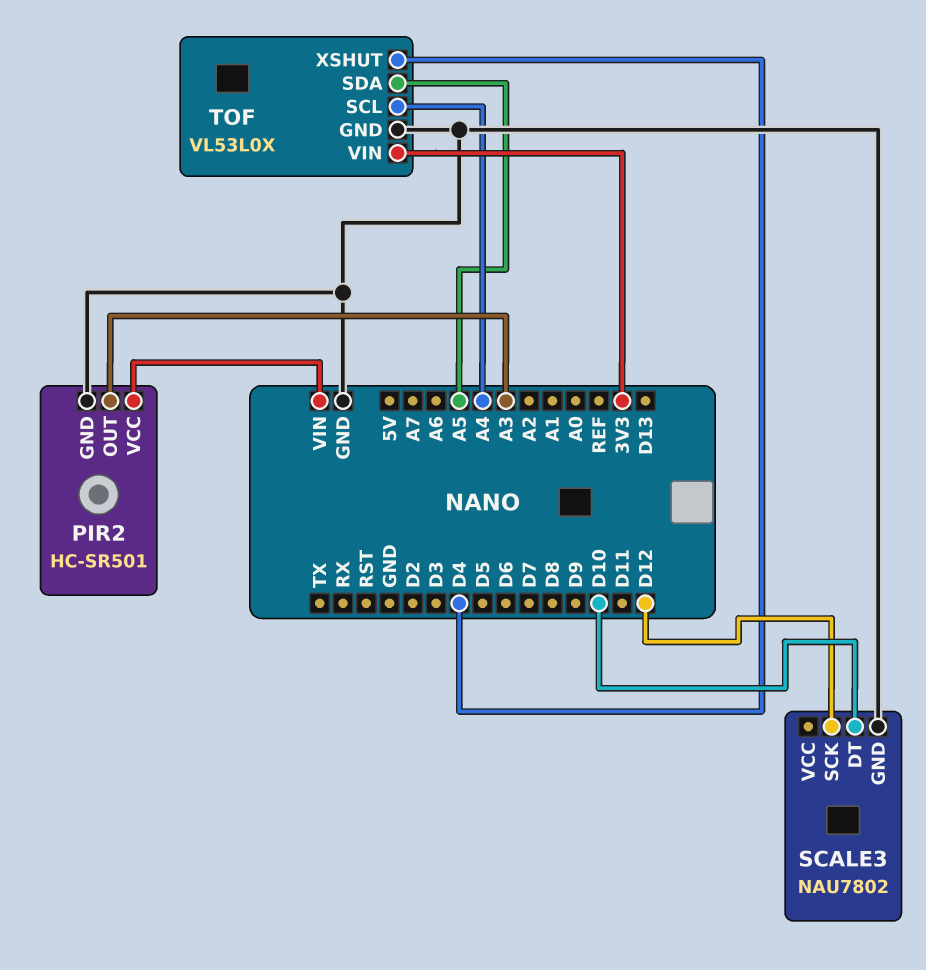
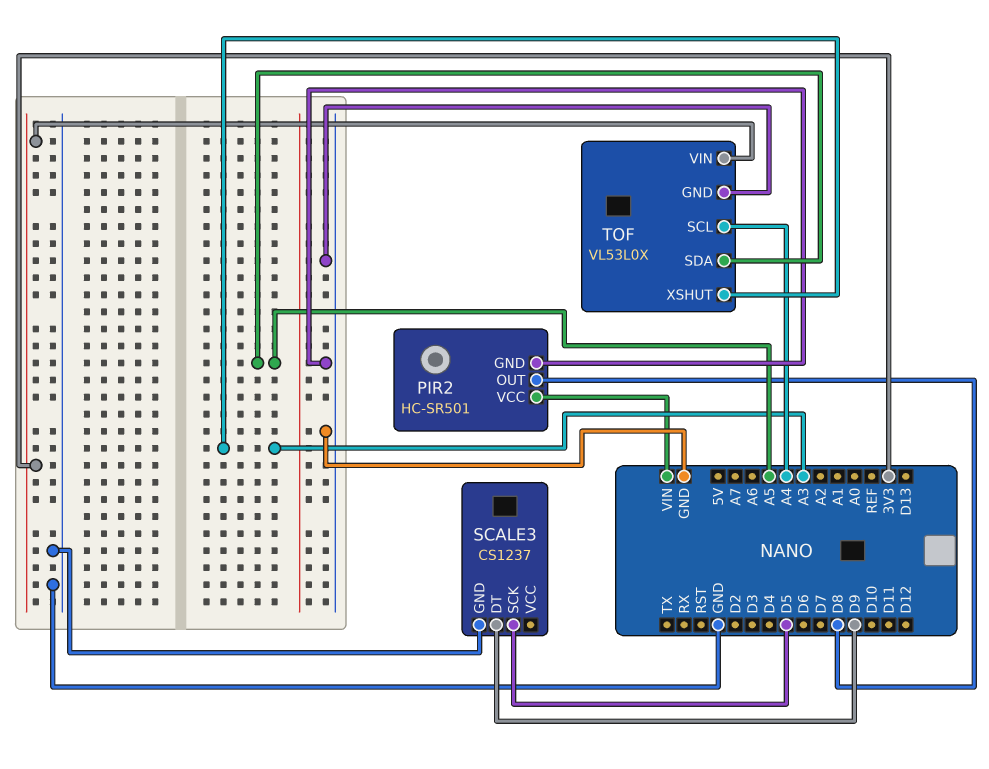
PIR2 pin OUT: A3 -> D8
SCALE3: NAU7802 -> CS1237
SCALE3 pin DT: D10 -> D9
SCALE3 pin SCK: D12 -> D5
TOF pin XSHUT: D4 -> A3

